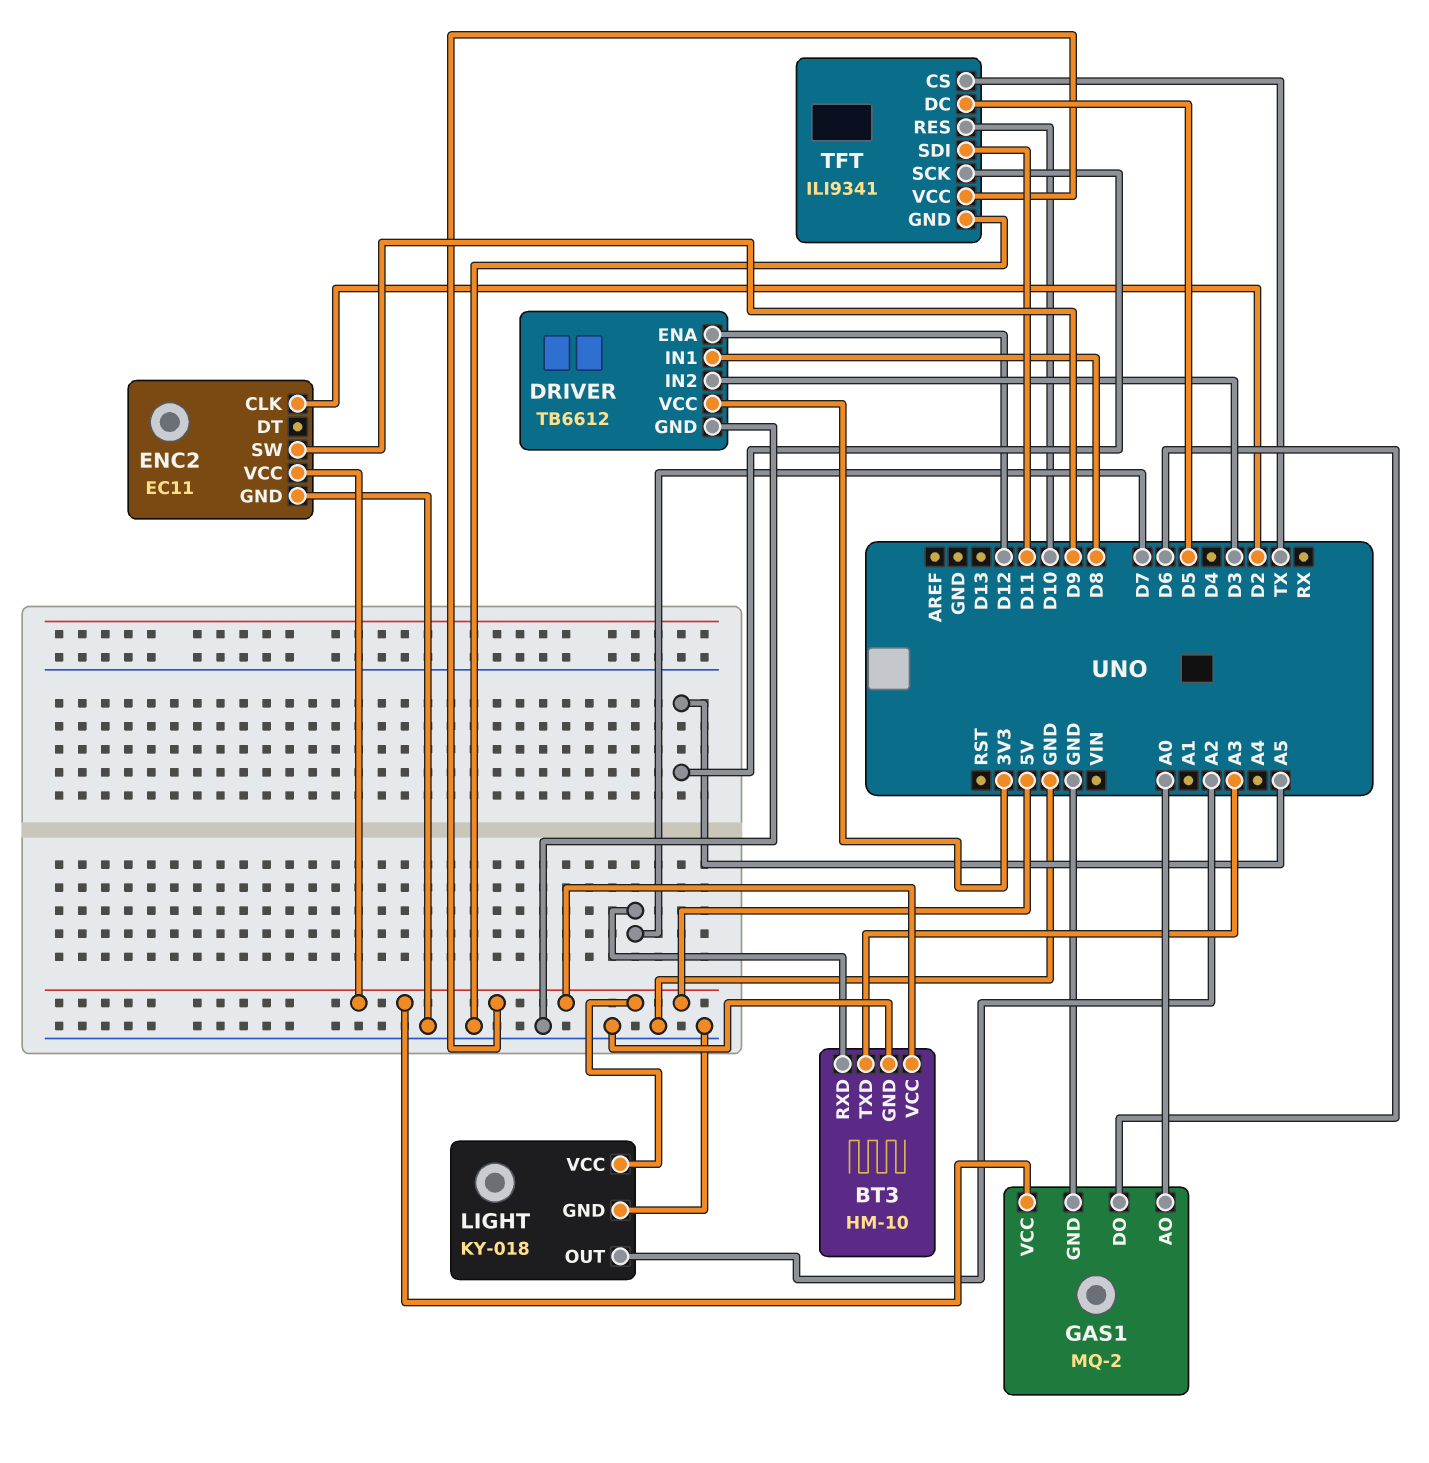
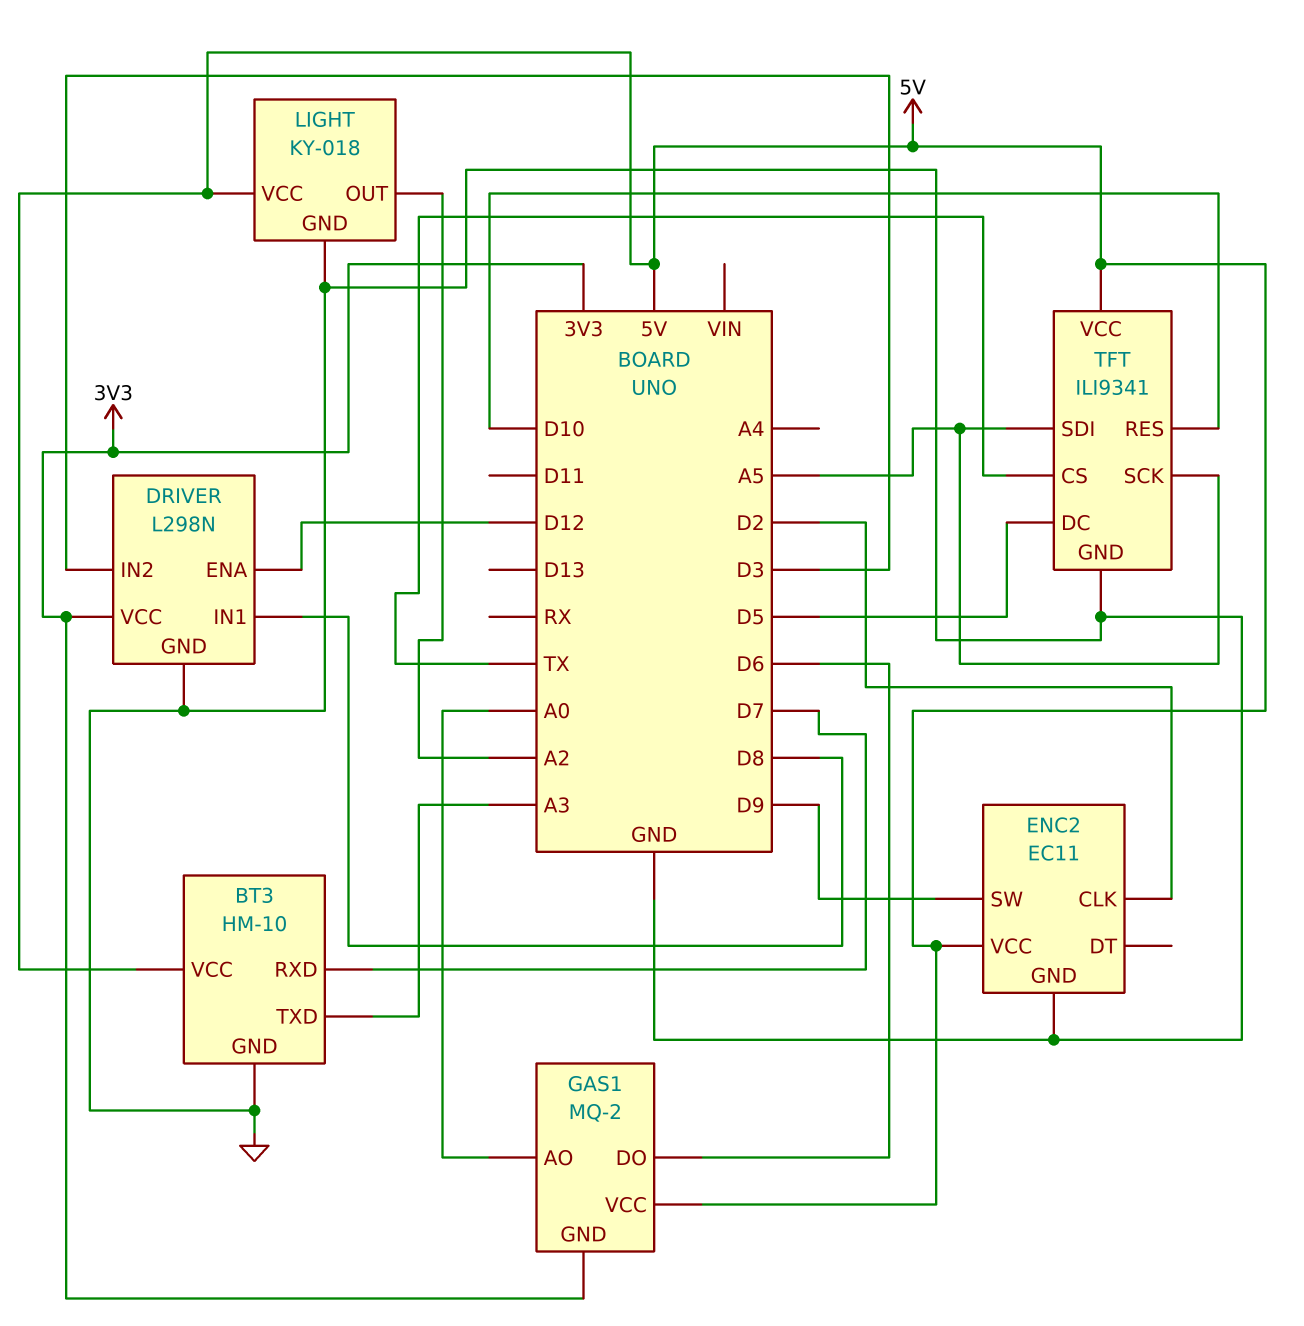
DRIVER: TB6612 -> L298N
GAS1 pin GND: GND -> 3V3
TFT pin SDI: D11 -> A5

